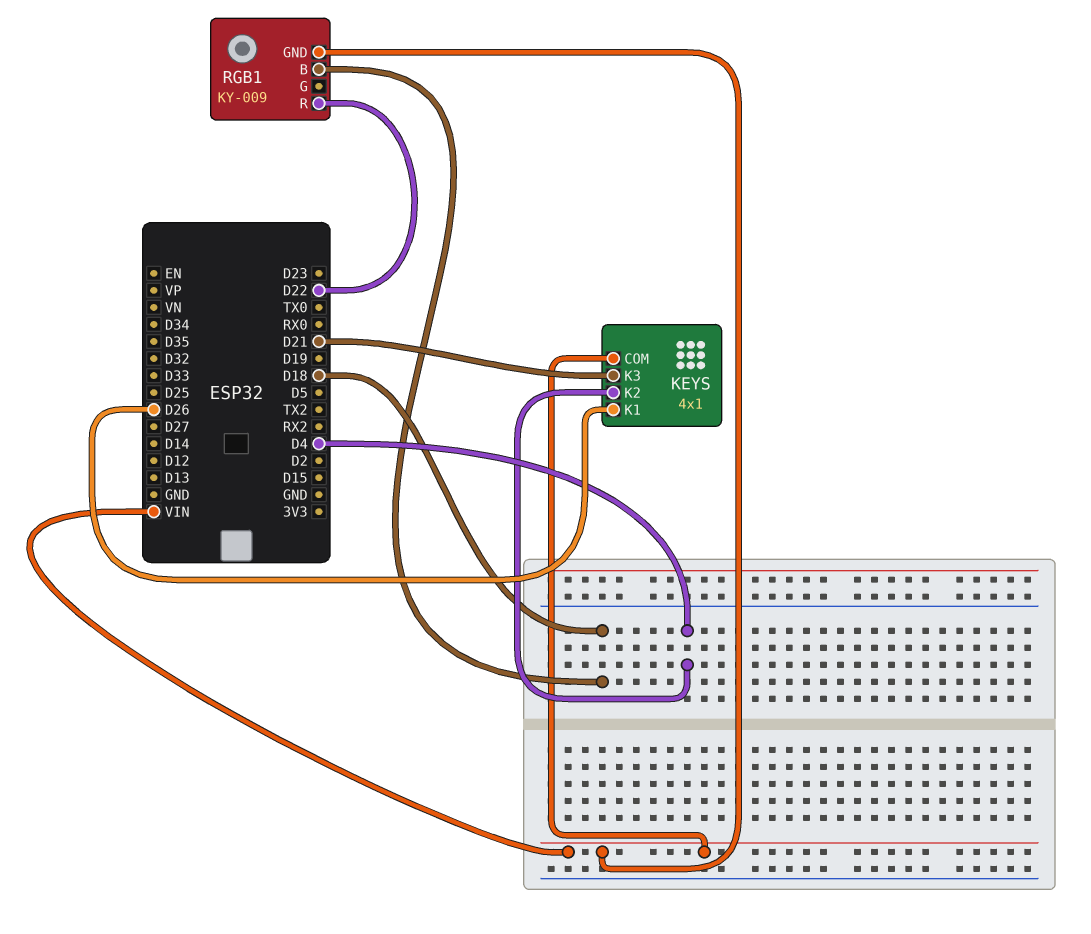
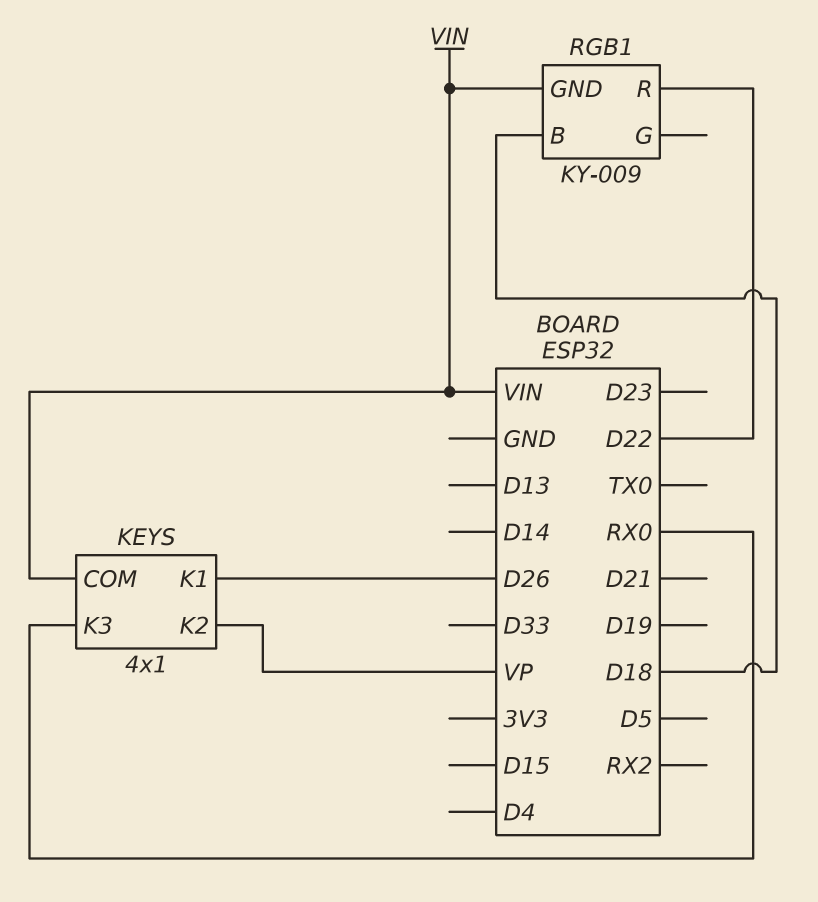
KEYS pin K2: D4 -> VP
KEYS pin K3: D21 -> RX0

